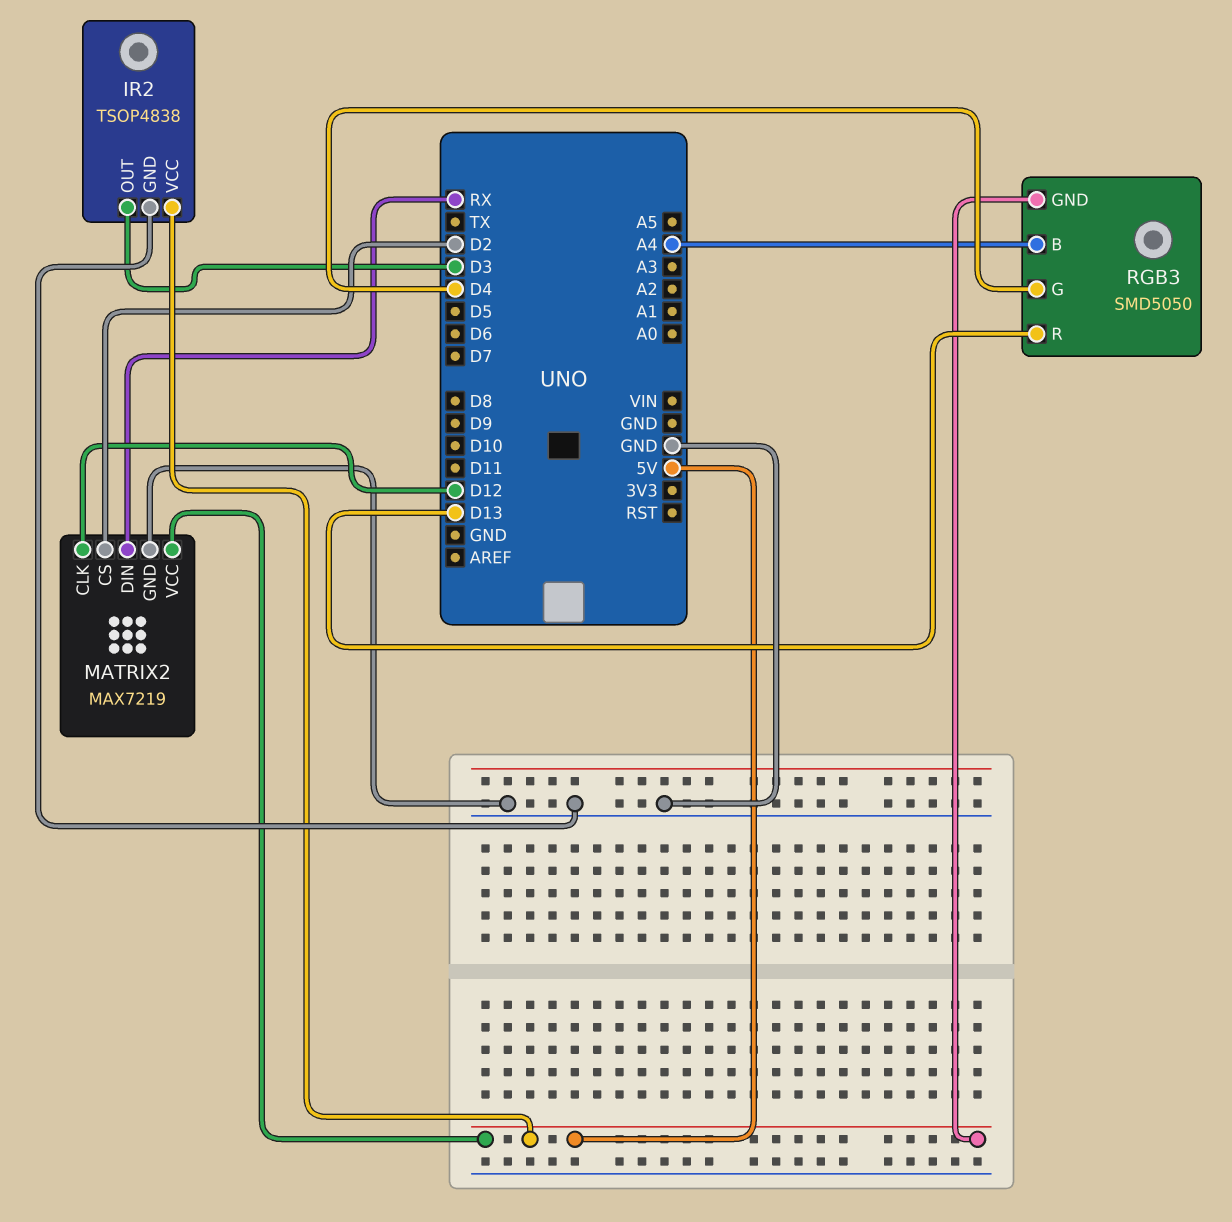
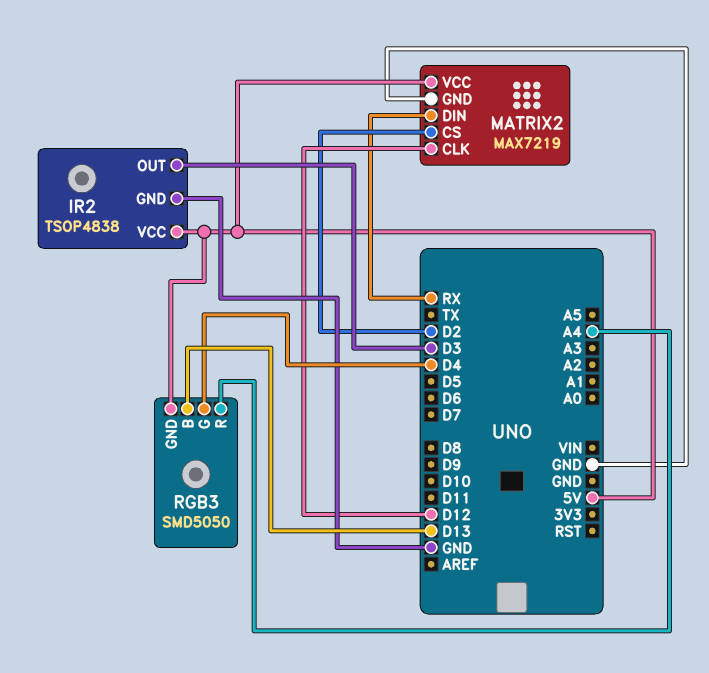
RGB3 pin B: A4 -> D13
RGB3 pin R: D13 -> A4

